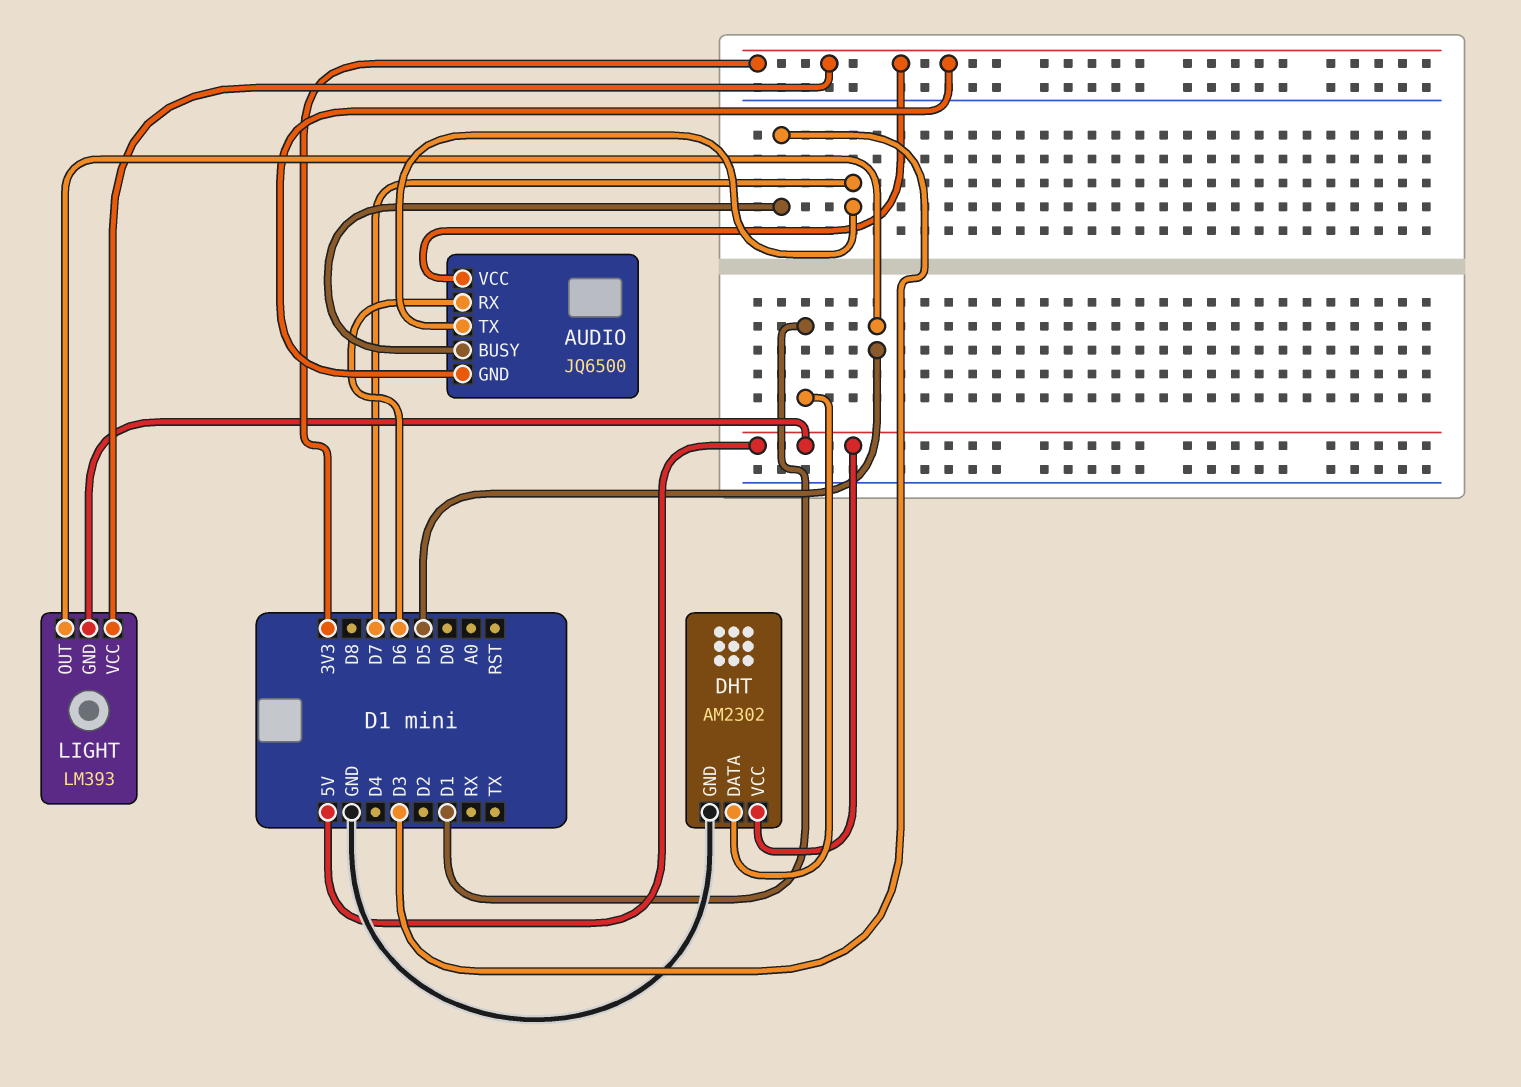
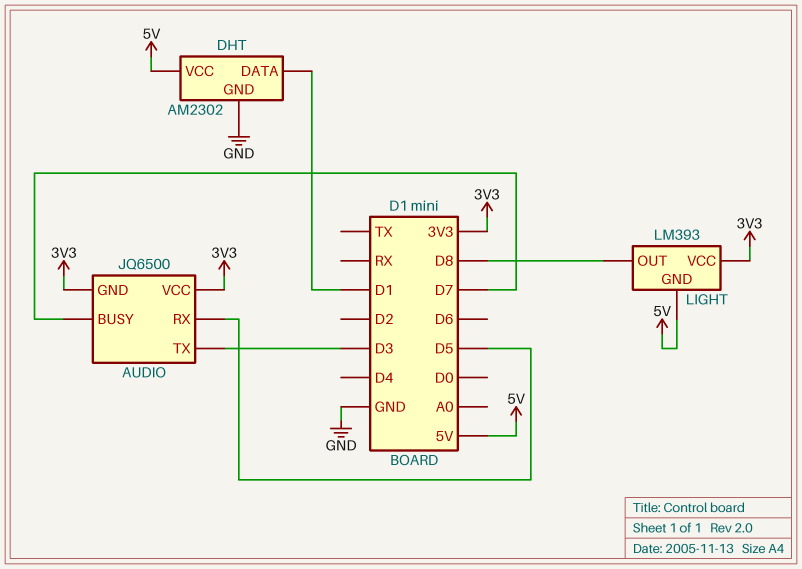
AUDIO pin BUSY: D3 -> D7
AUDIO pin RX: D6 -> D5
AUDIO pin TX: D7 -> D3
LIGHT pin OUT: D5 -> D8

